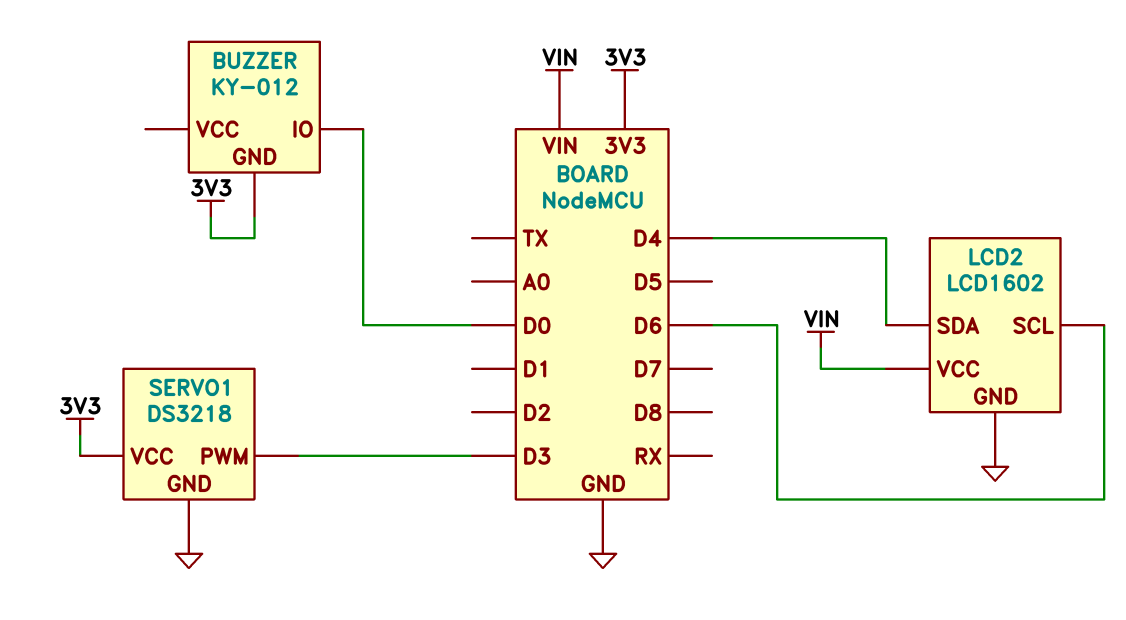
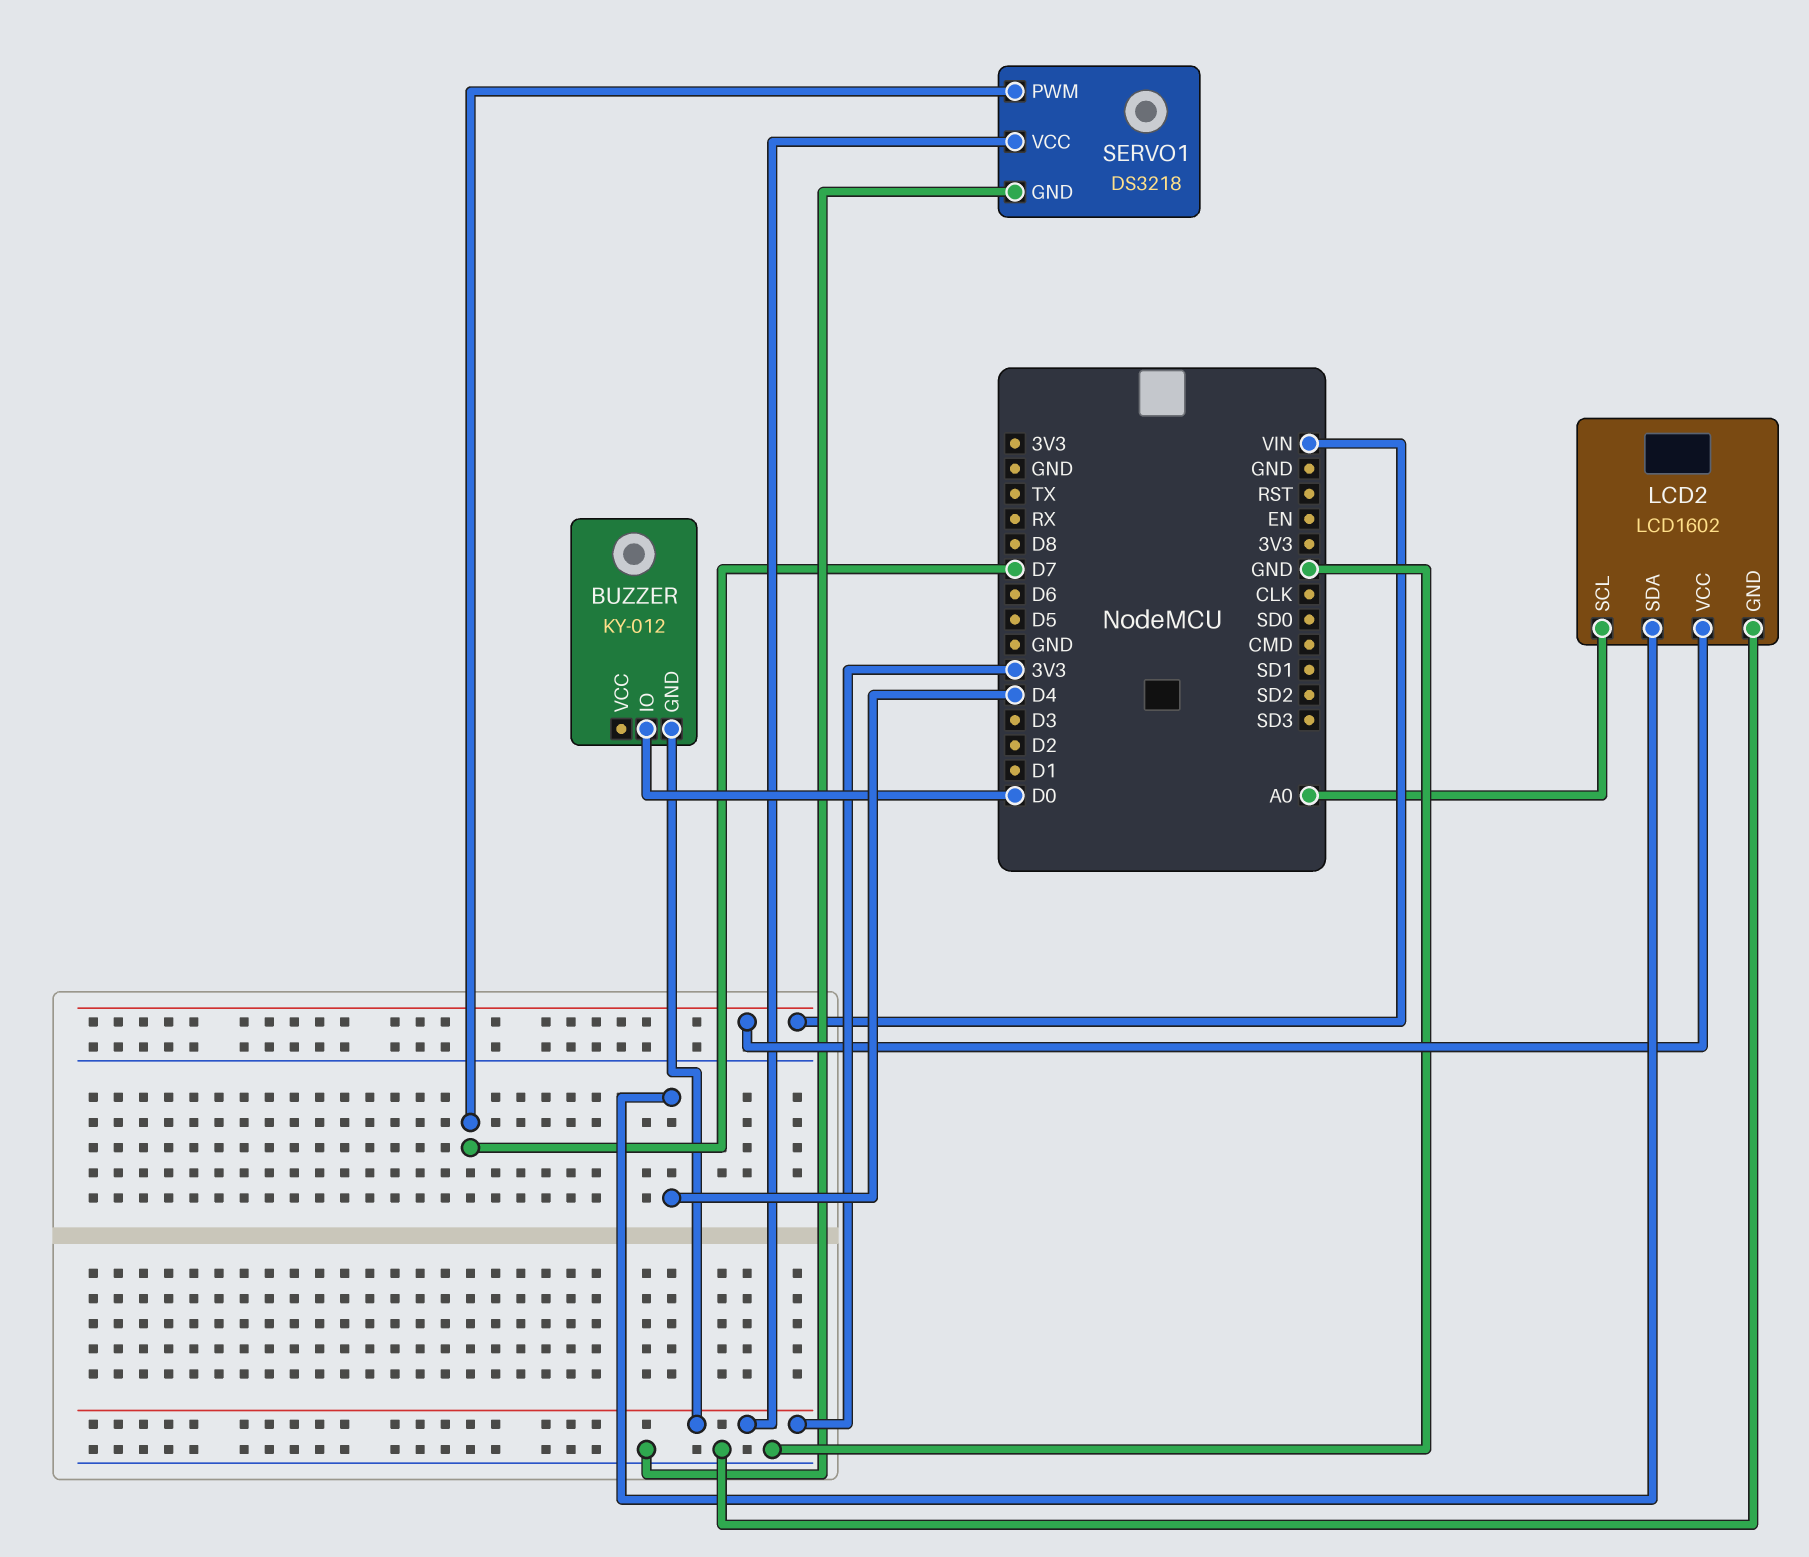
LCD2 pin SCL: D6 -> A0
SERVO1 pin PWM: D3 -> D7

